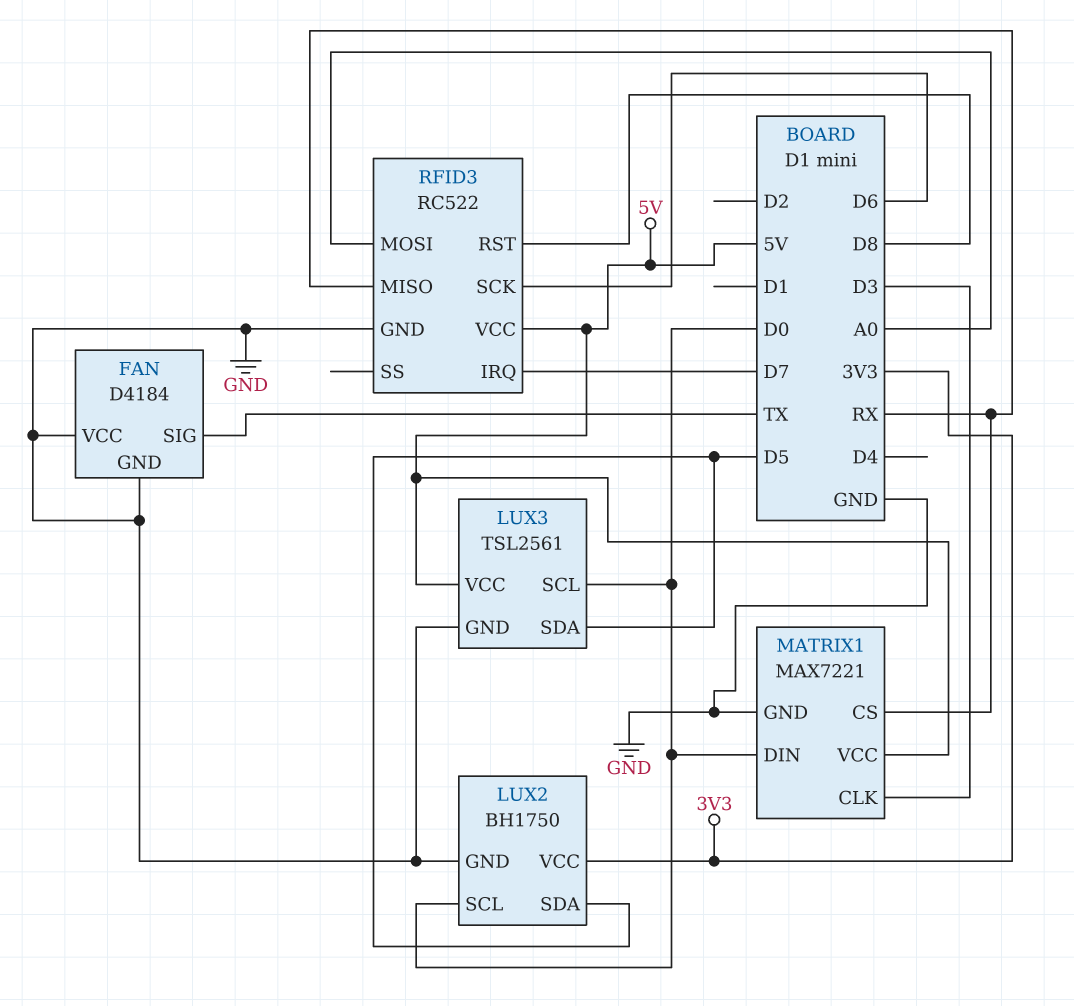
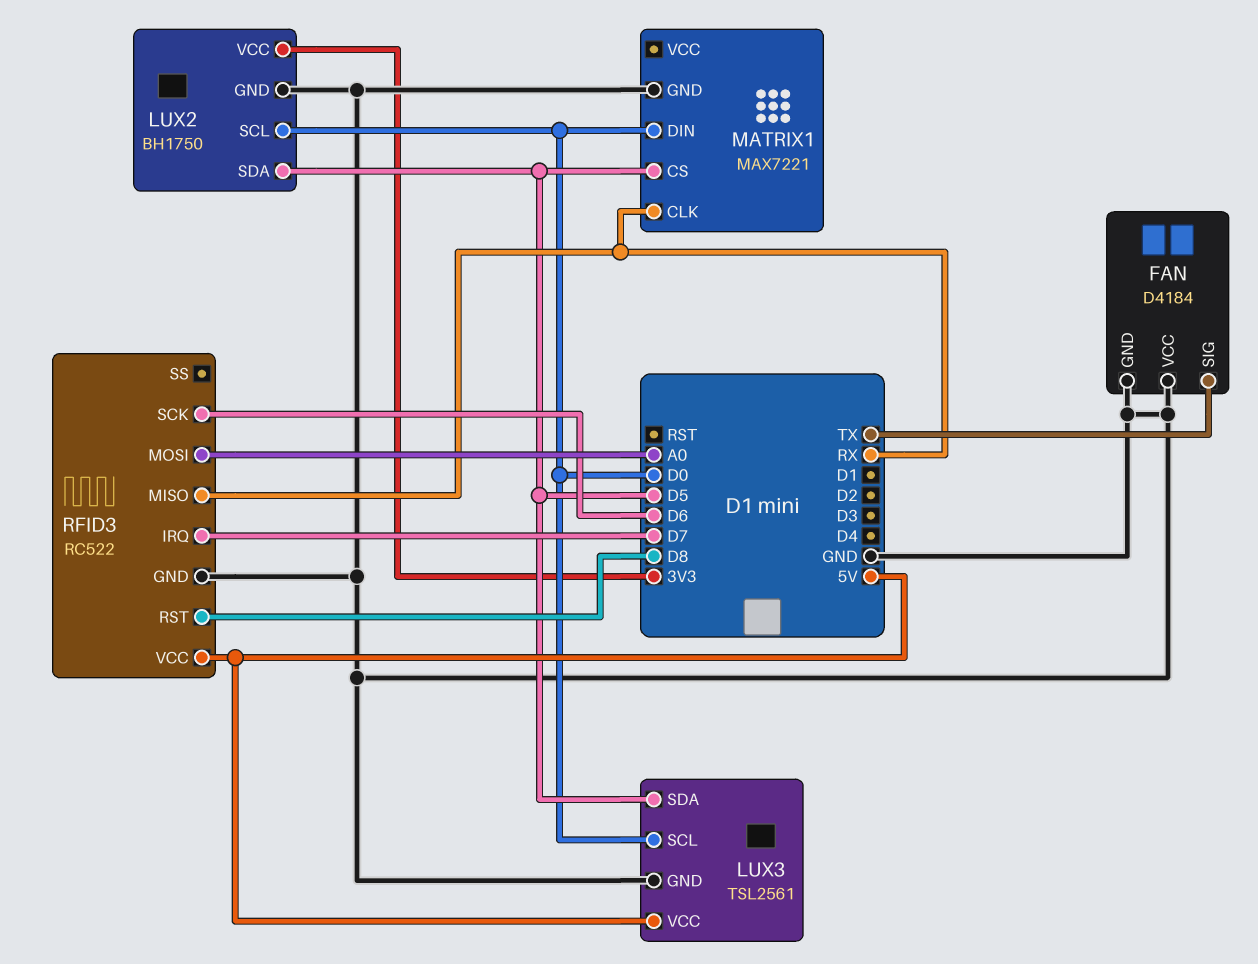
MATRIX1 pin CLK: D3 -> RX
MATRIX1 pin CS: RX -> D5
MATRIX1 pin VCC: 5V -> none

